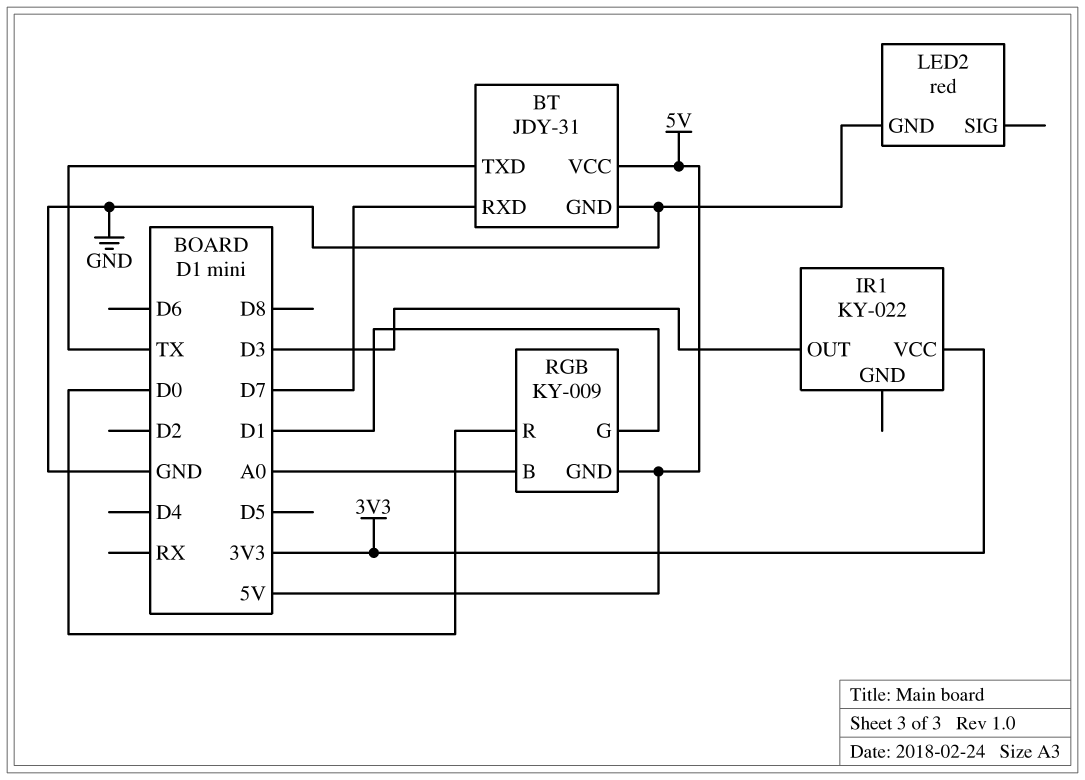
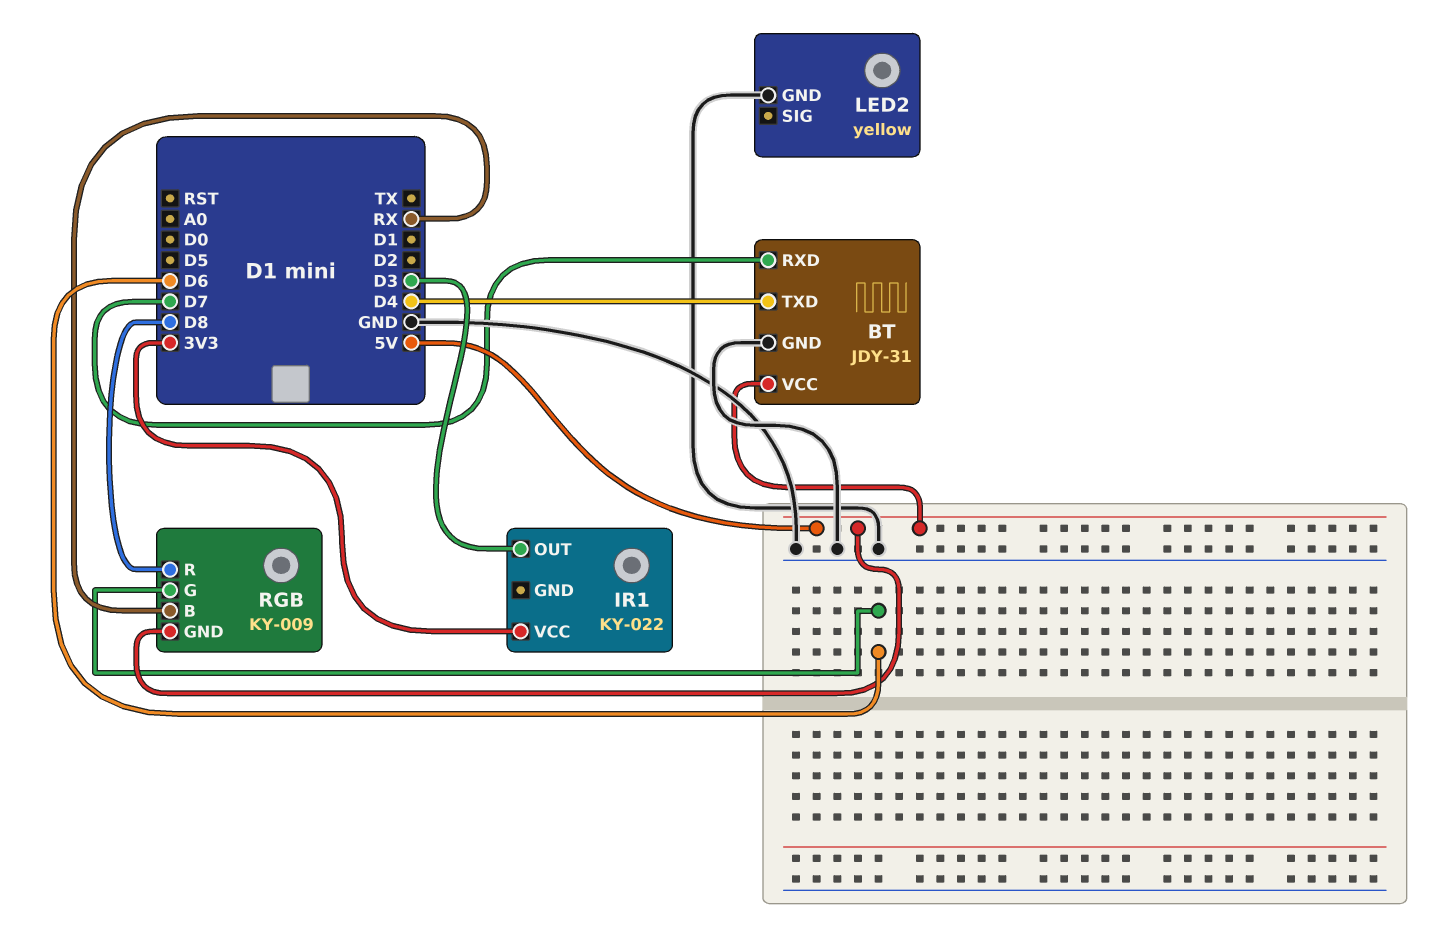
BT pin TXD: TX -> D4
LED2: red -> yellow
RGB pin B: A0 -> RX
RGB pin G: D1 -> D6
RGB pin R: D0 -> D8

